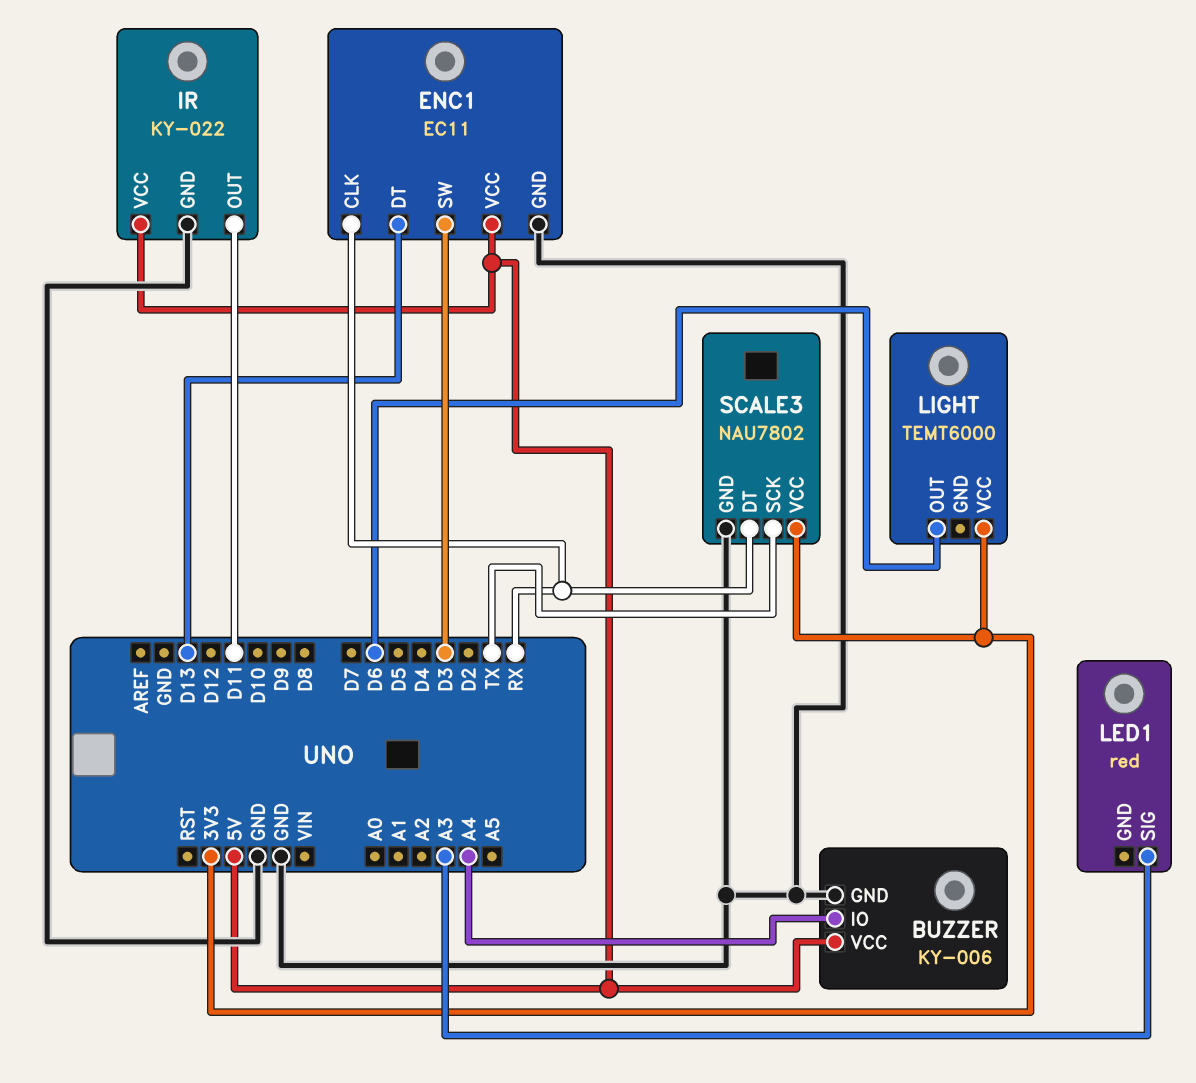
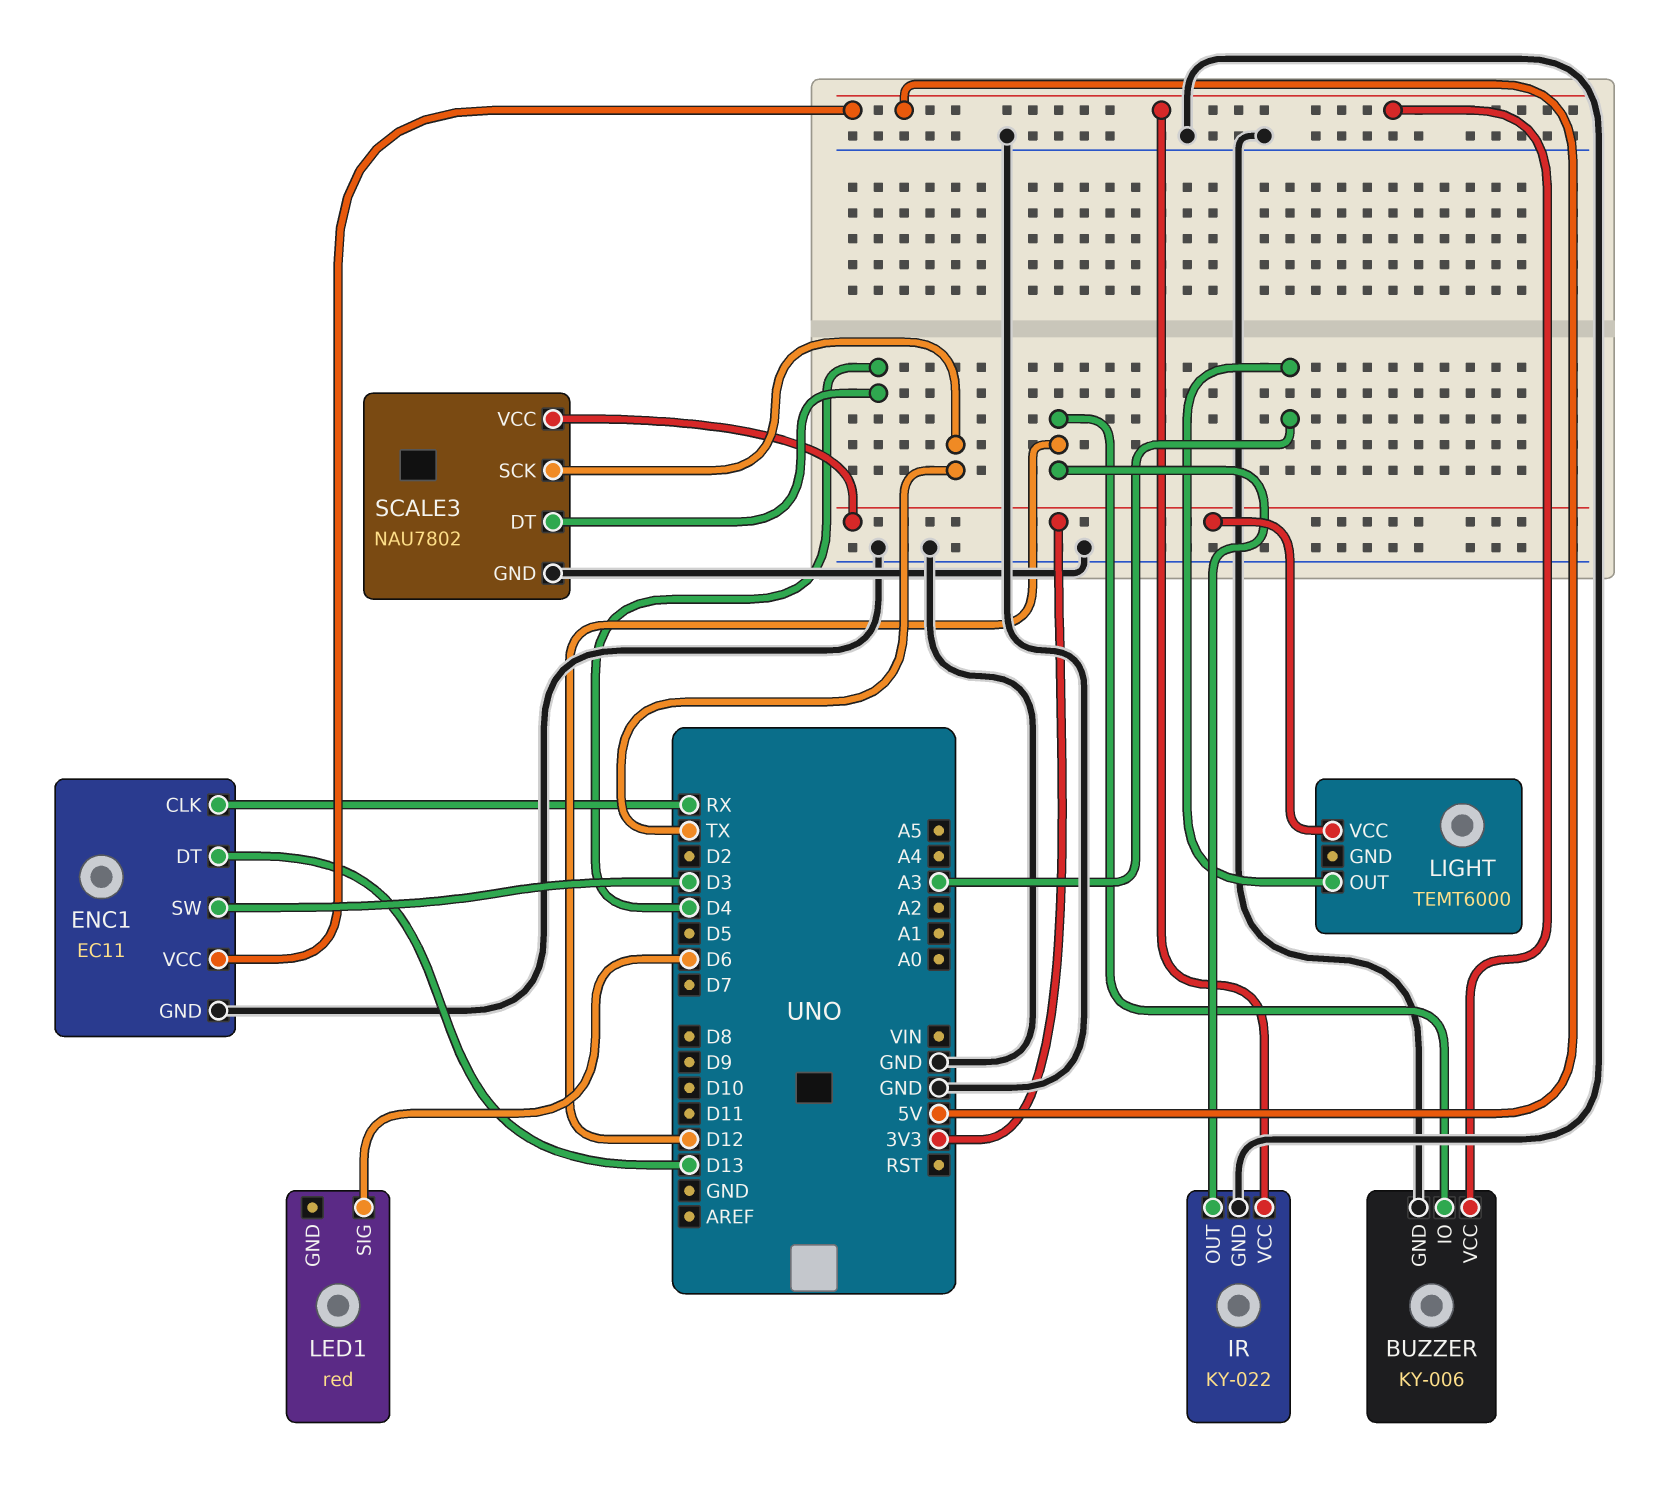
BUZZER pin IO: A4 -> D12
IR pin OUT: D11 -> D12
LED1 pin SIG: A3 -> D6
LIGHT pin OUT: D6 -> A3
SCALE3 pin DT: RX -> D4

